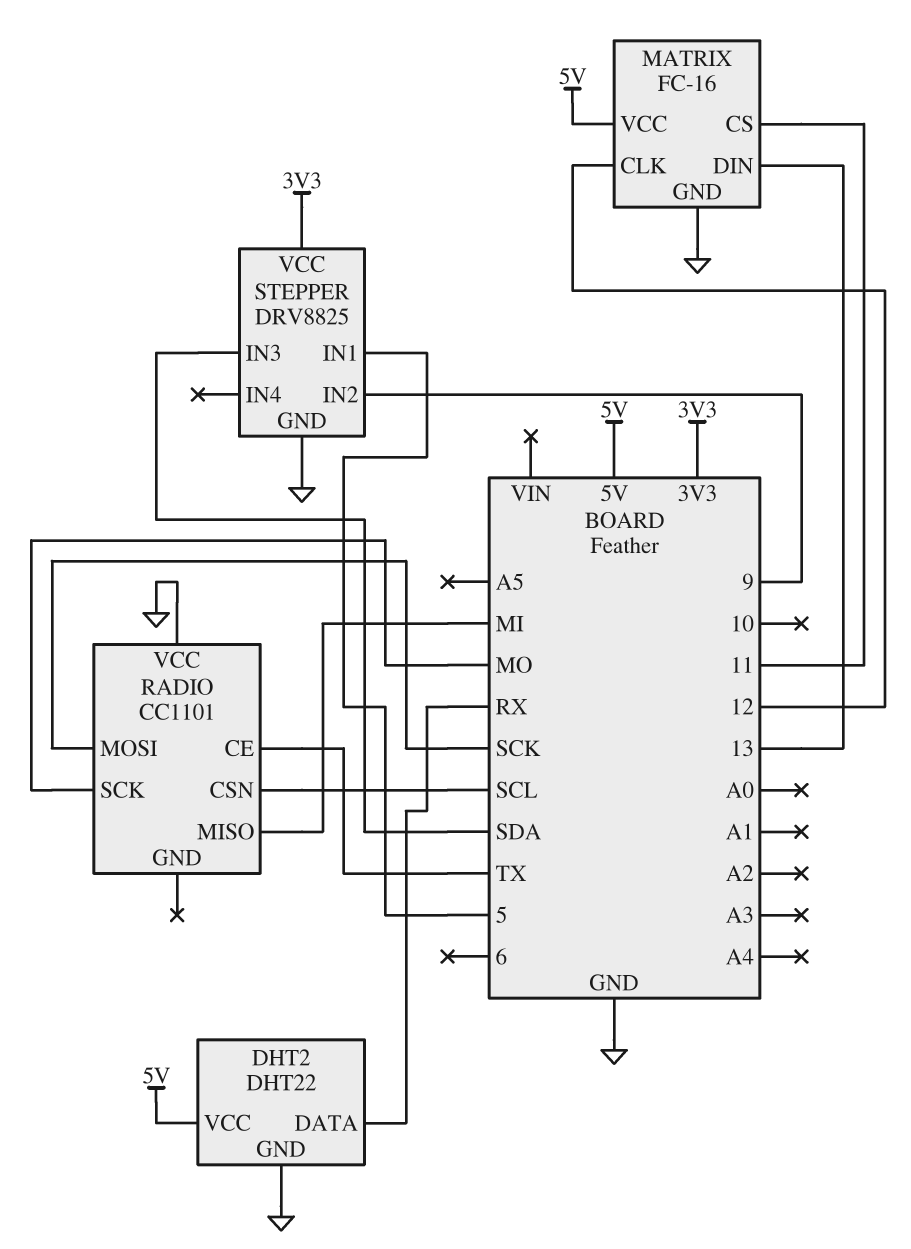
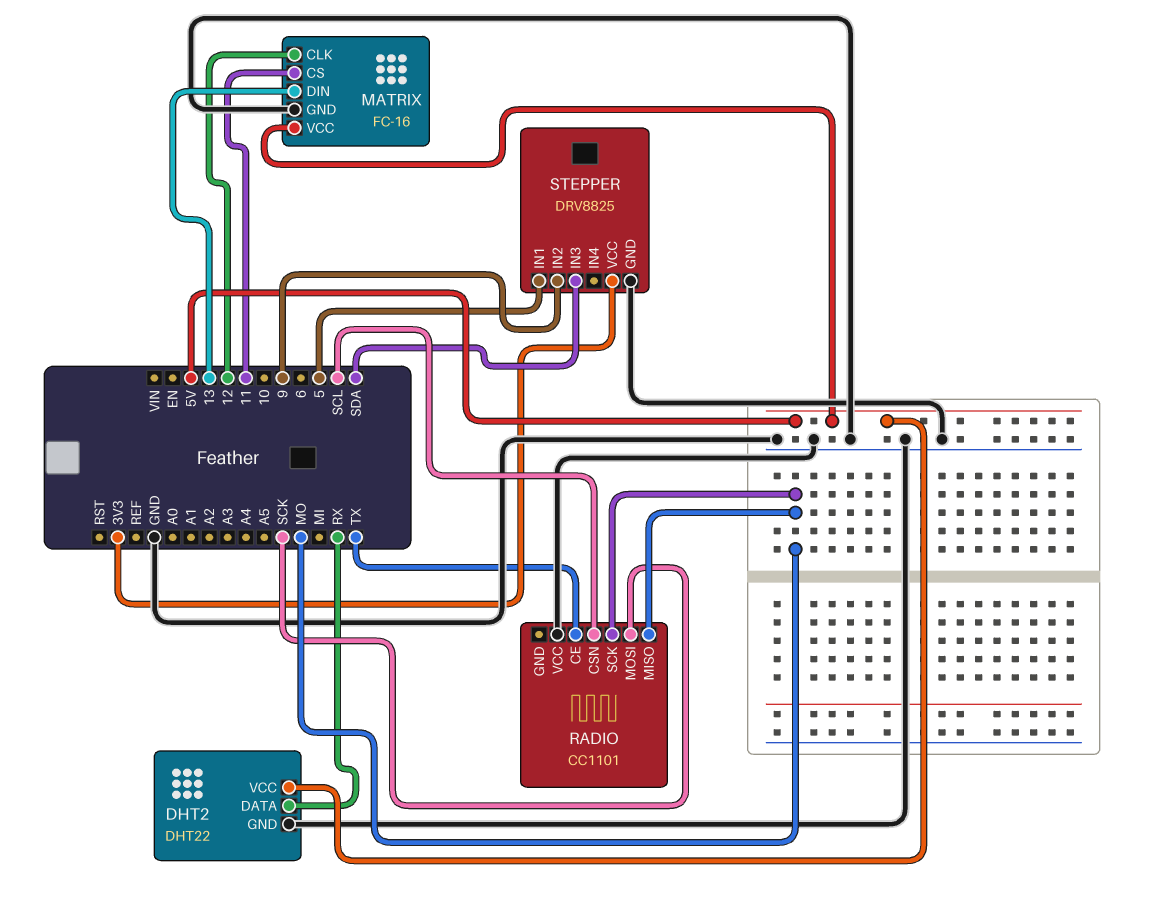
RADIO pin MISO: MI -> MO

